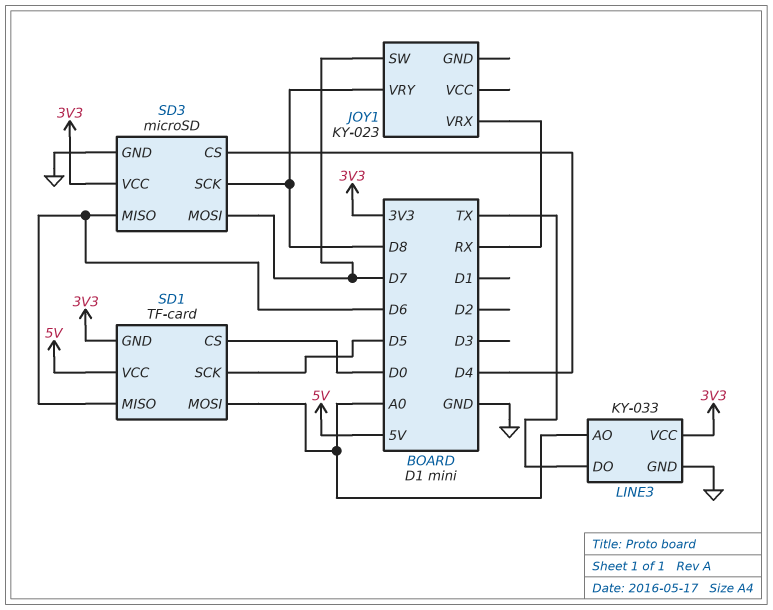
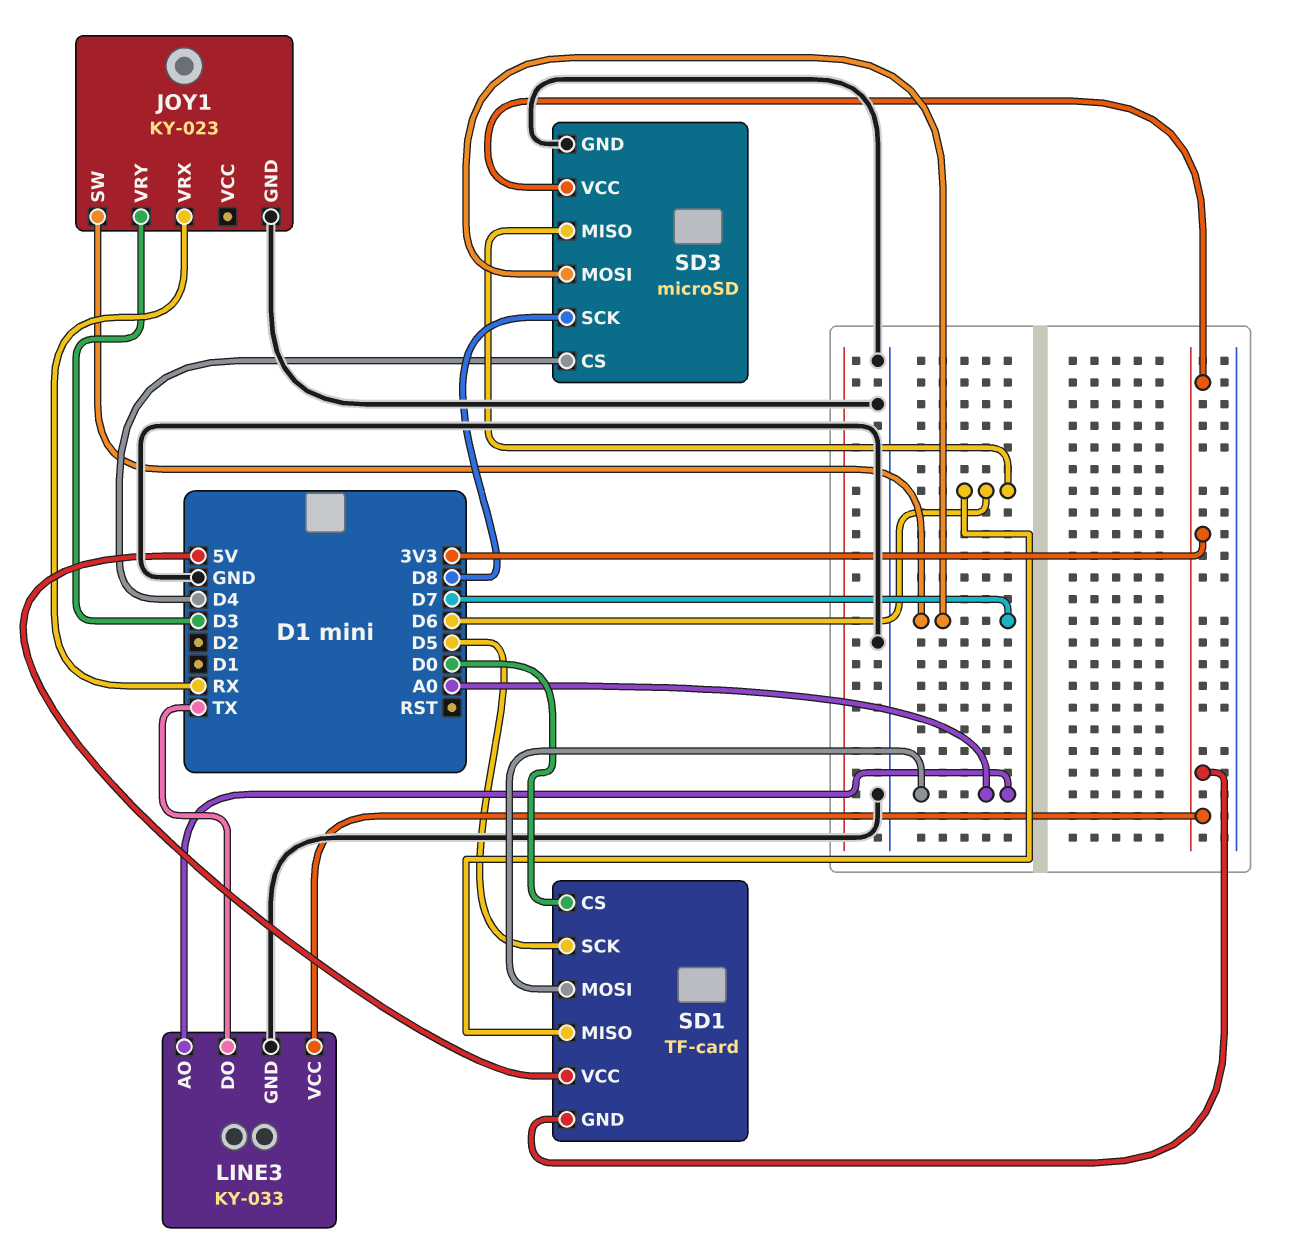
JOY1 pin GND: none -> GND
JOY1 pin VRY: D8 -> D3

